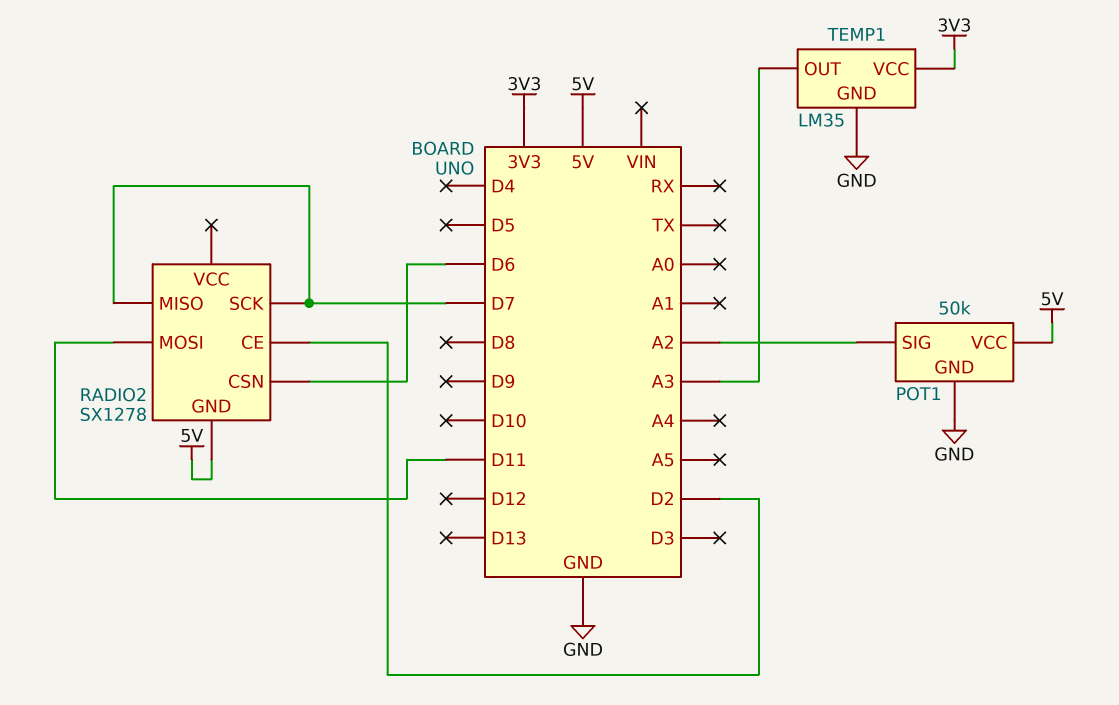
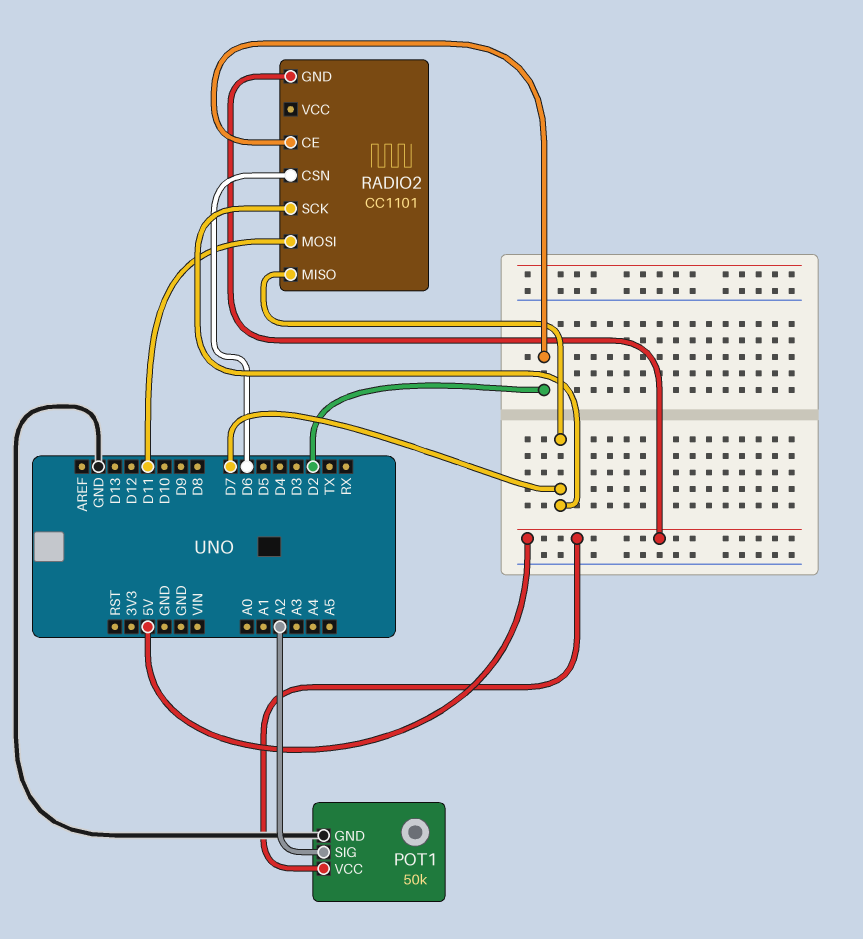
RADIO2: SX1278 -> CC1101
TEMP1: LM35 -> none
TEMP1 pin GND: GND -> none
TEMP1 pin OUT: A3 -> none
TEMP1 pin VCC: 3V3 -> none

